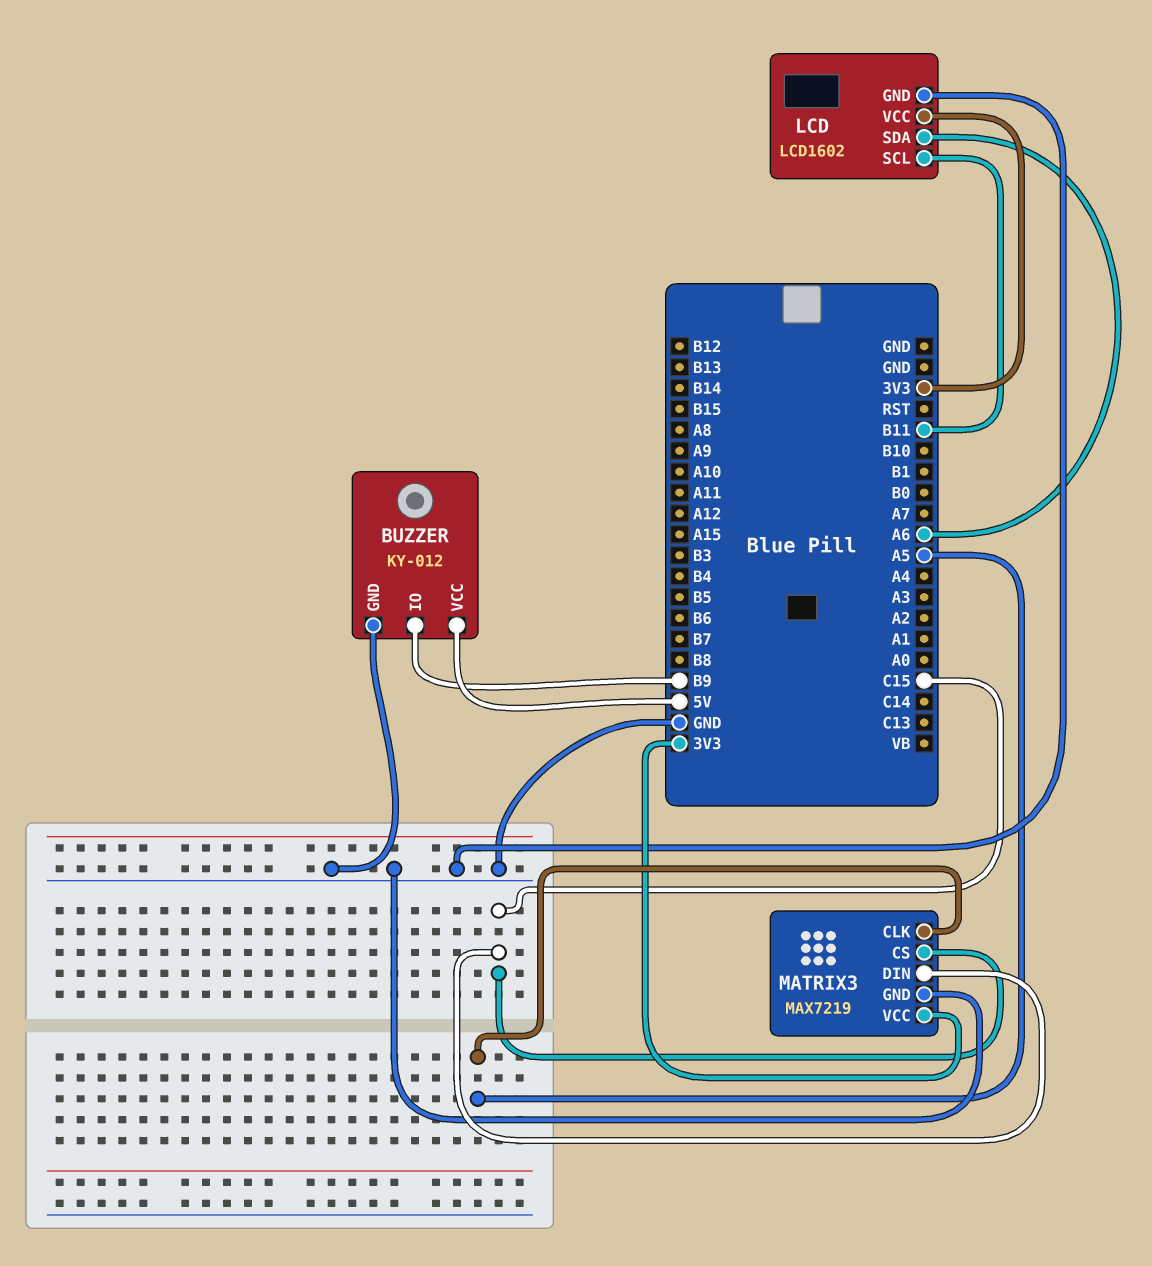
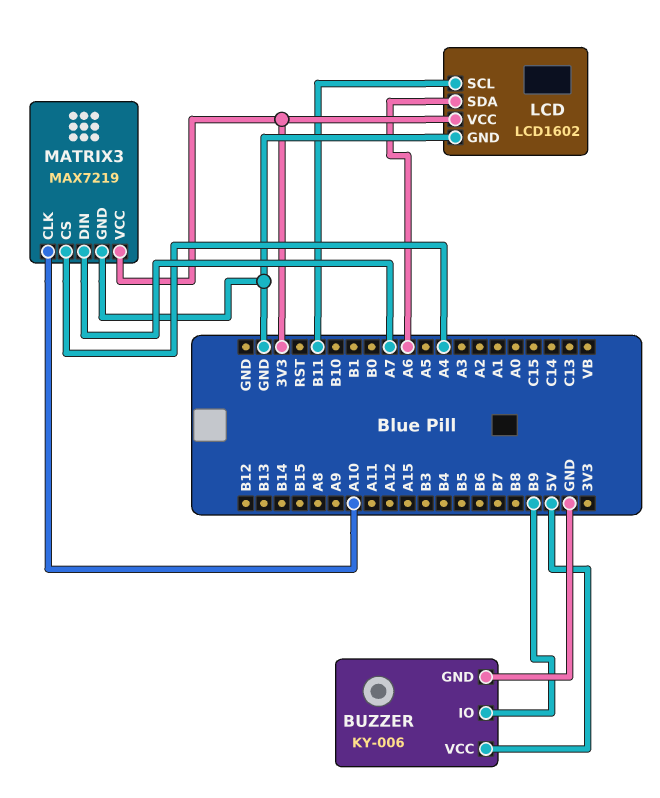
BUZZER: KY-012 -> KY-006
MATRIX3 pin CLK: A5 -> A10
MATRIX3 pin CS: C15 -> A4
MATRIX3 pin DIN: C15 -> A7

